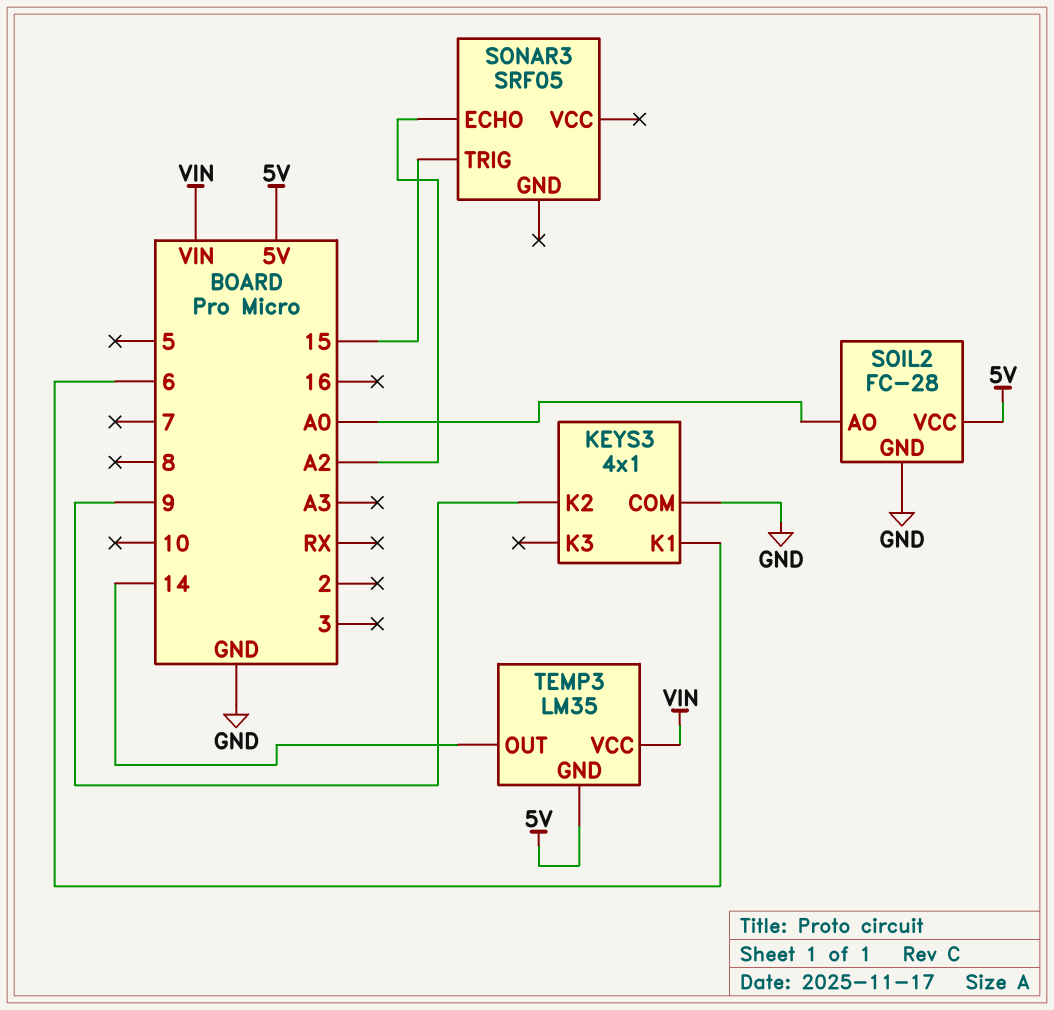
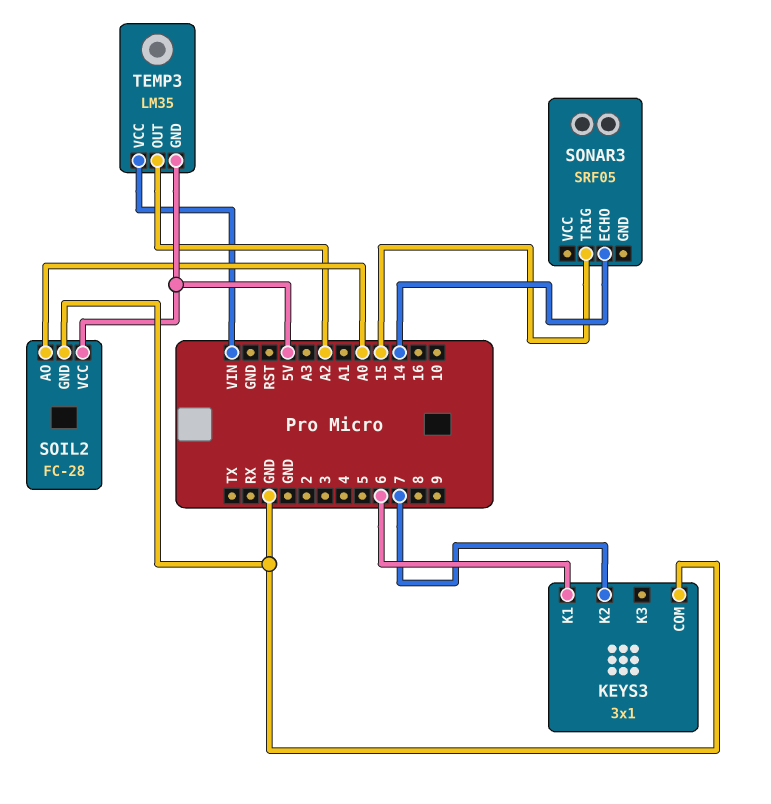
KEYS3: 4x1 -> 3x1
KEYS3 pin K2: 9 -> 7
SONAR3 pin ECHO: A2 -> 14
TEMP3 pin OUT: 14 -> A2

